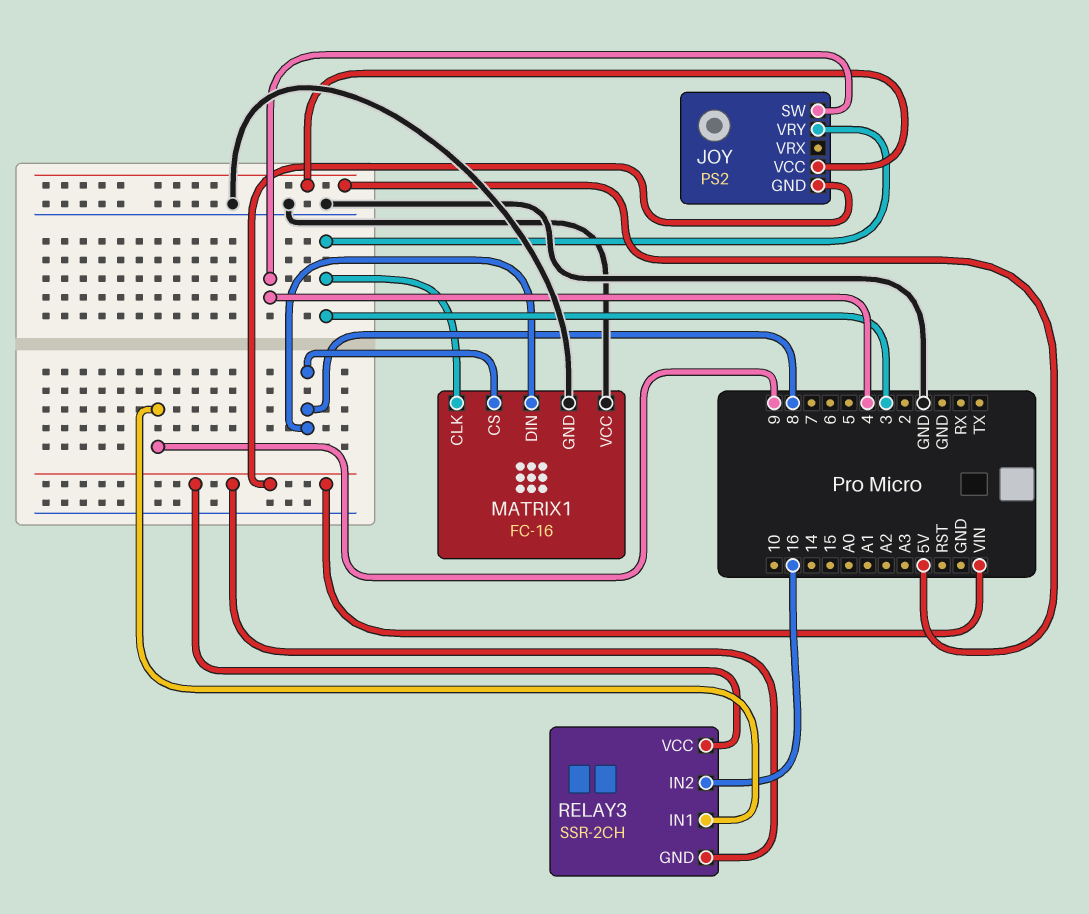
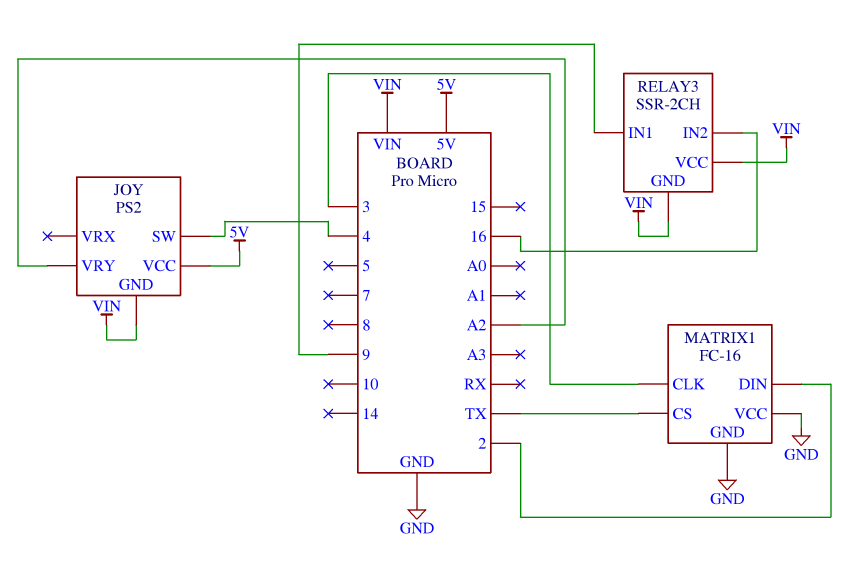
JOY pin VRY: 3 -> A2
MATRIX1 pin CS: 8 -> TX
MATRIX1 pin DIN: 8 -> 2

